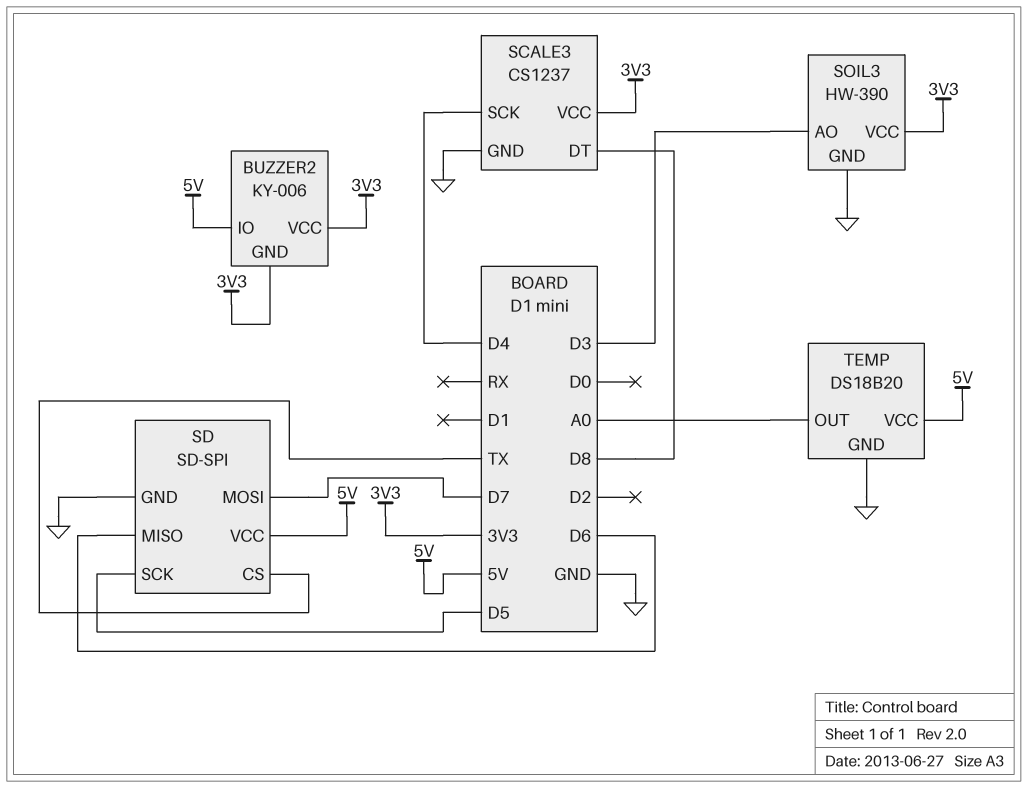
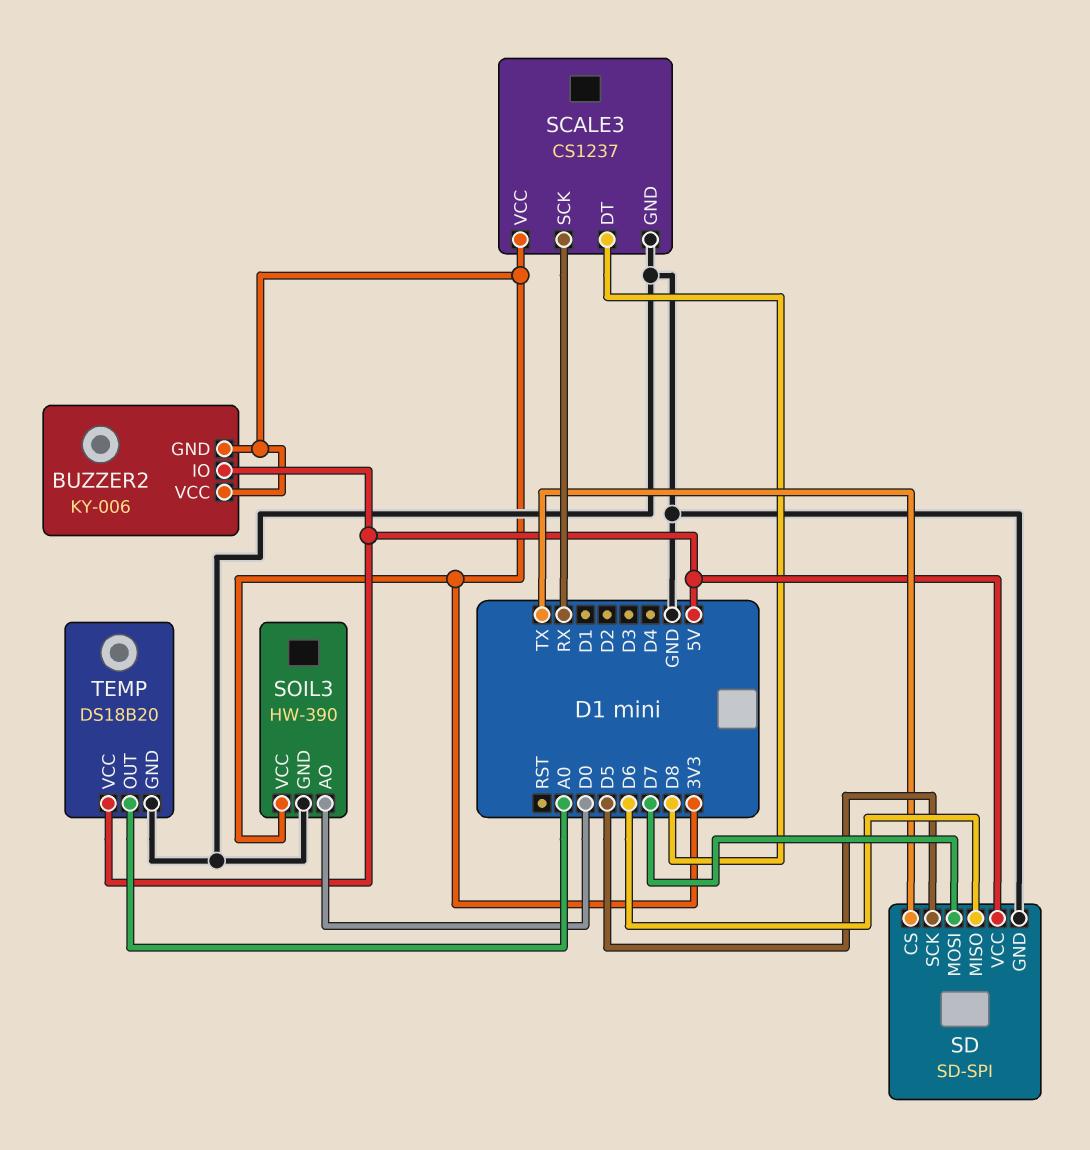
SCALE3 pin SCK: D4 -> RX
SOIL3 pin AO: D3 -> D0

